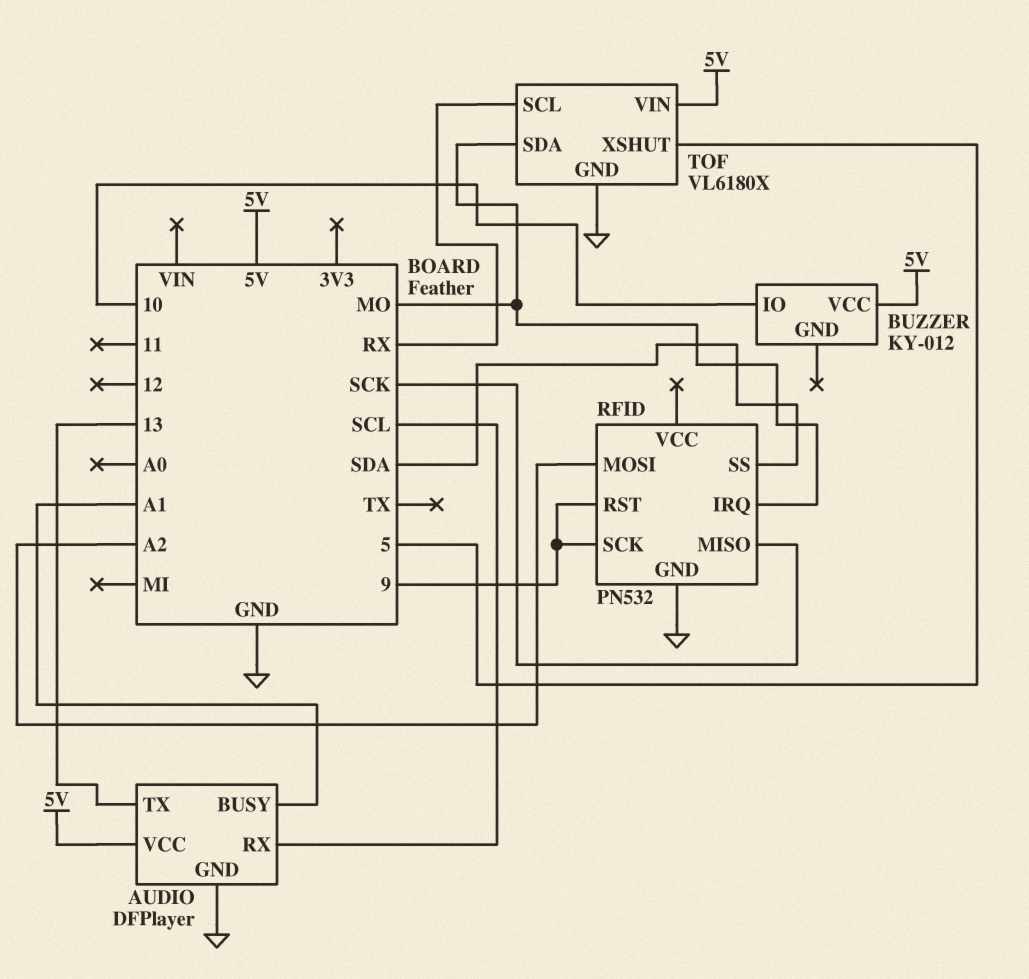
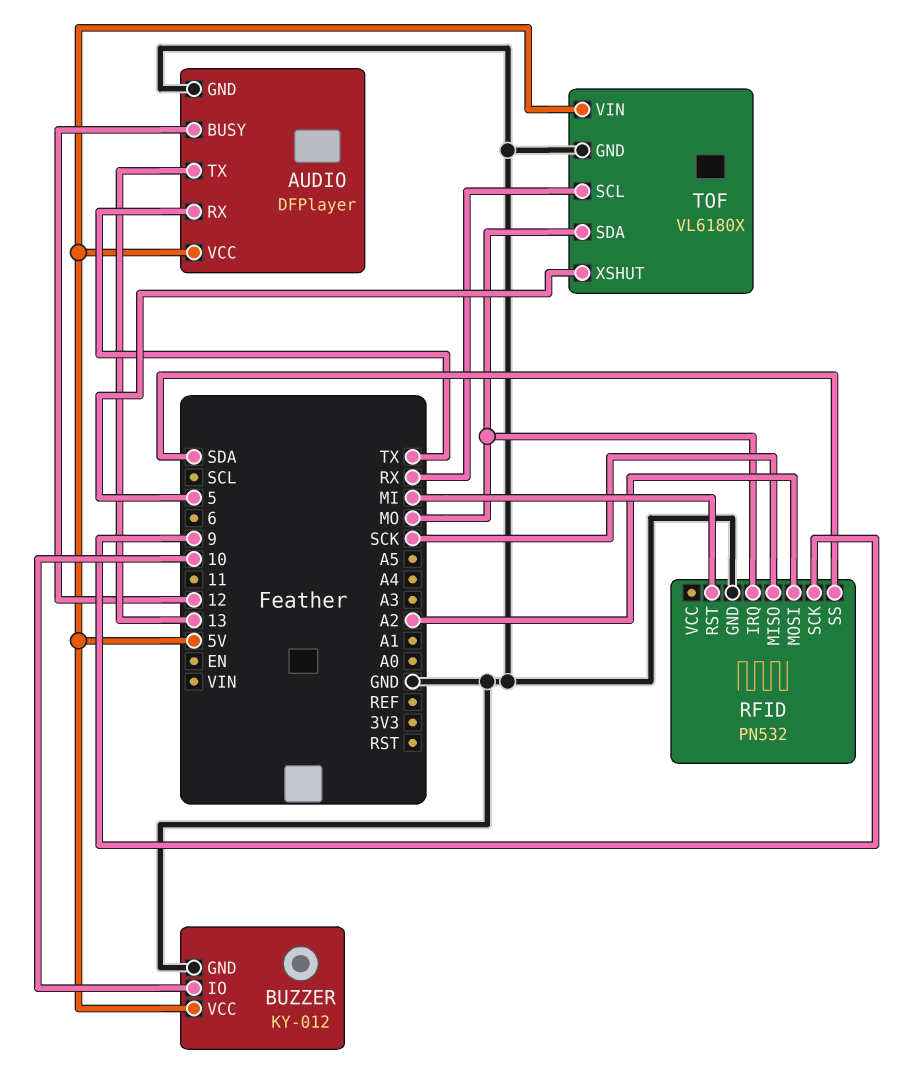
AUDIO pin BUSY: A1 -> 12
AUDIO pin RX: SCL -> TX
BUZZER pin GND: none -> GND
RFID pin RST: 9 -> MI

